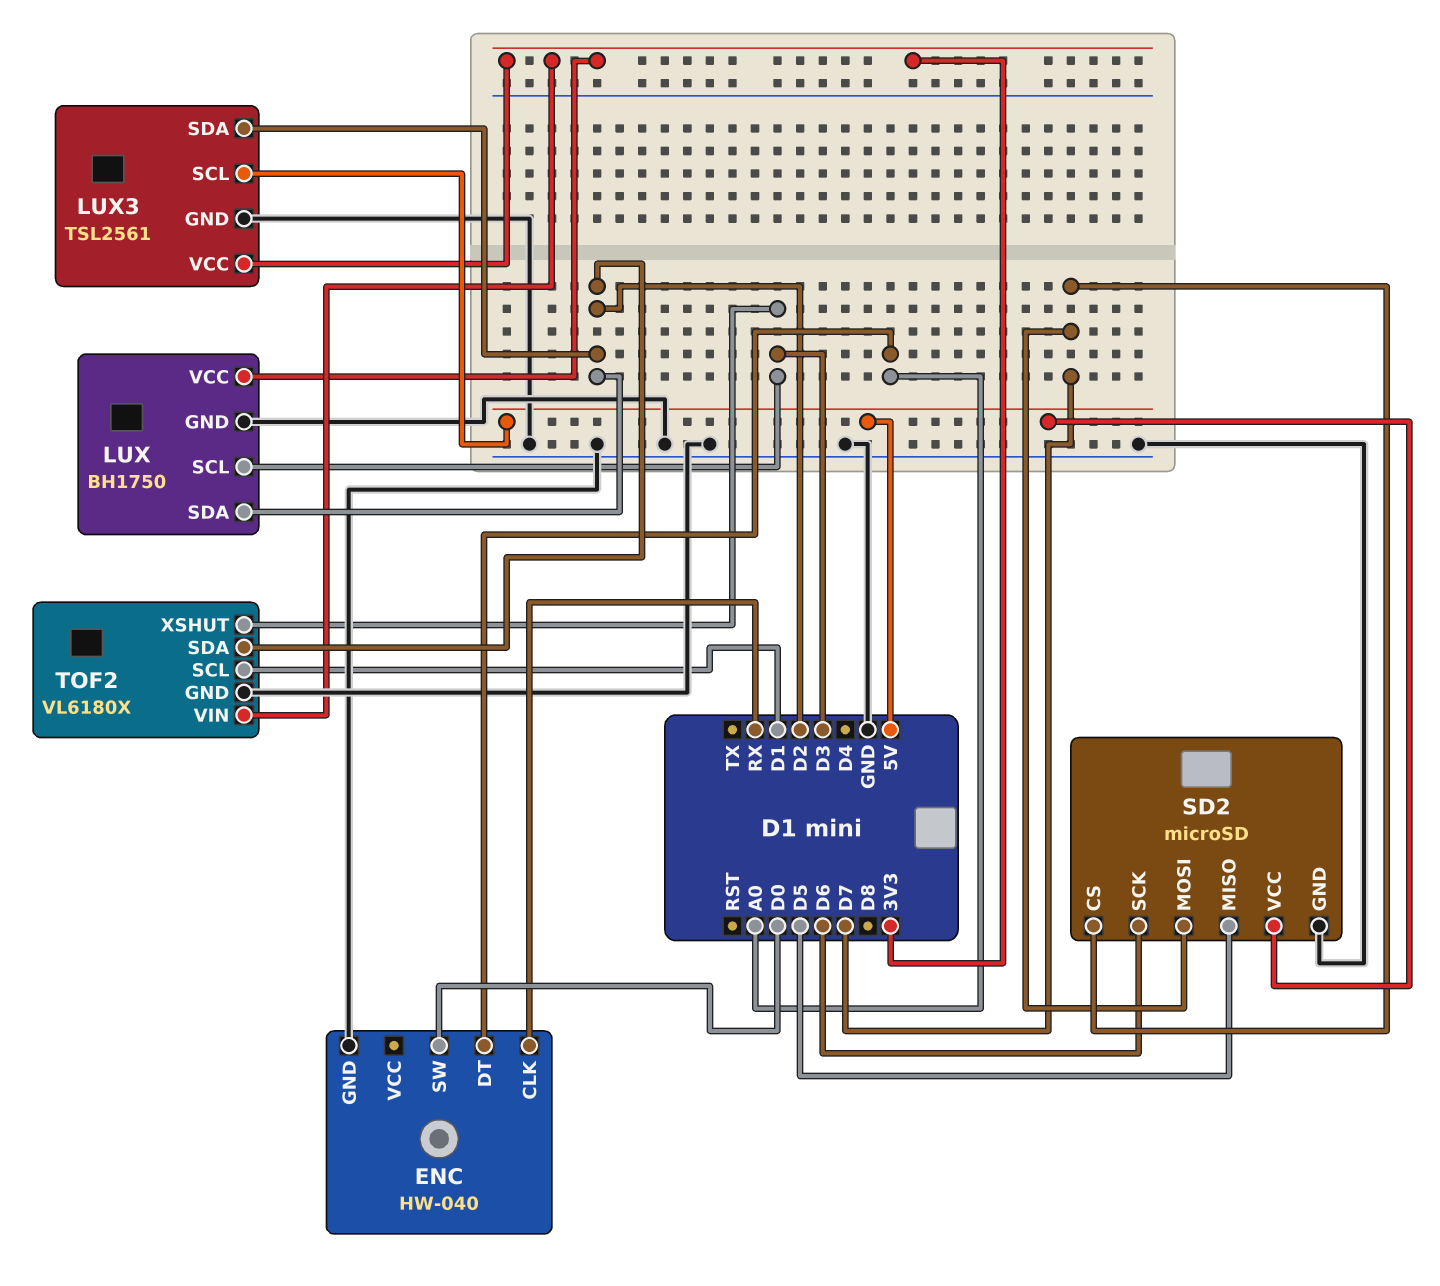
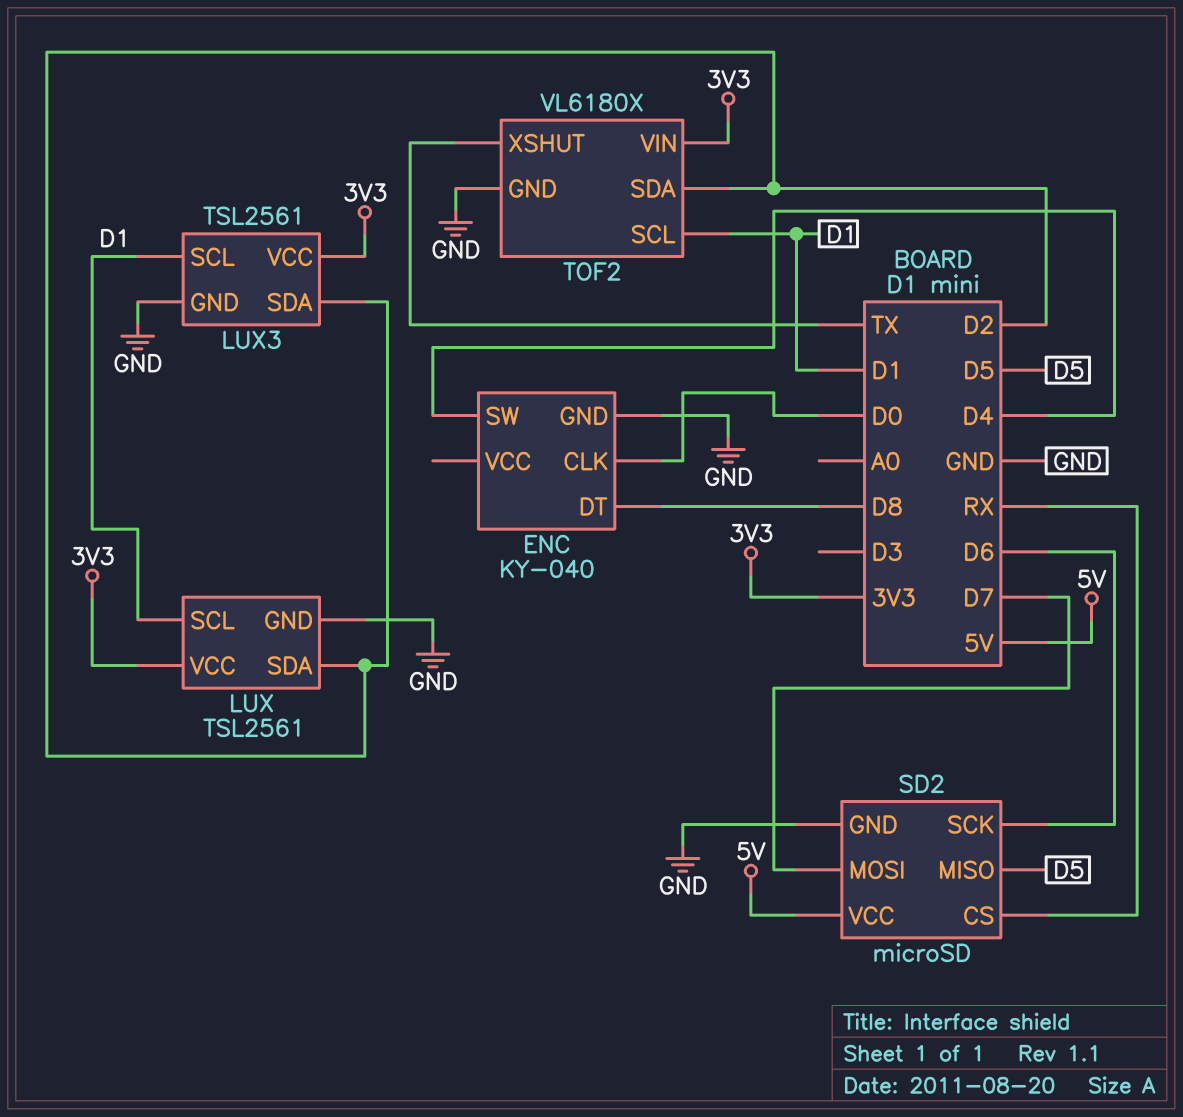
ENC: HW-040 -> KY-040
ENC pin CLK: RX -> D0
ENC pin DT: A0 -> D8
ENC pin SW: D0 -> D4
LUX: BH1750 -> TSL2561
LUX pin SCL: D3 -> D1
LUX3 pin SCL: 5V -> D1
SD2 pin CS: D7 -> RX
TOF2 pin XSHUT: D3 -> TX

